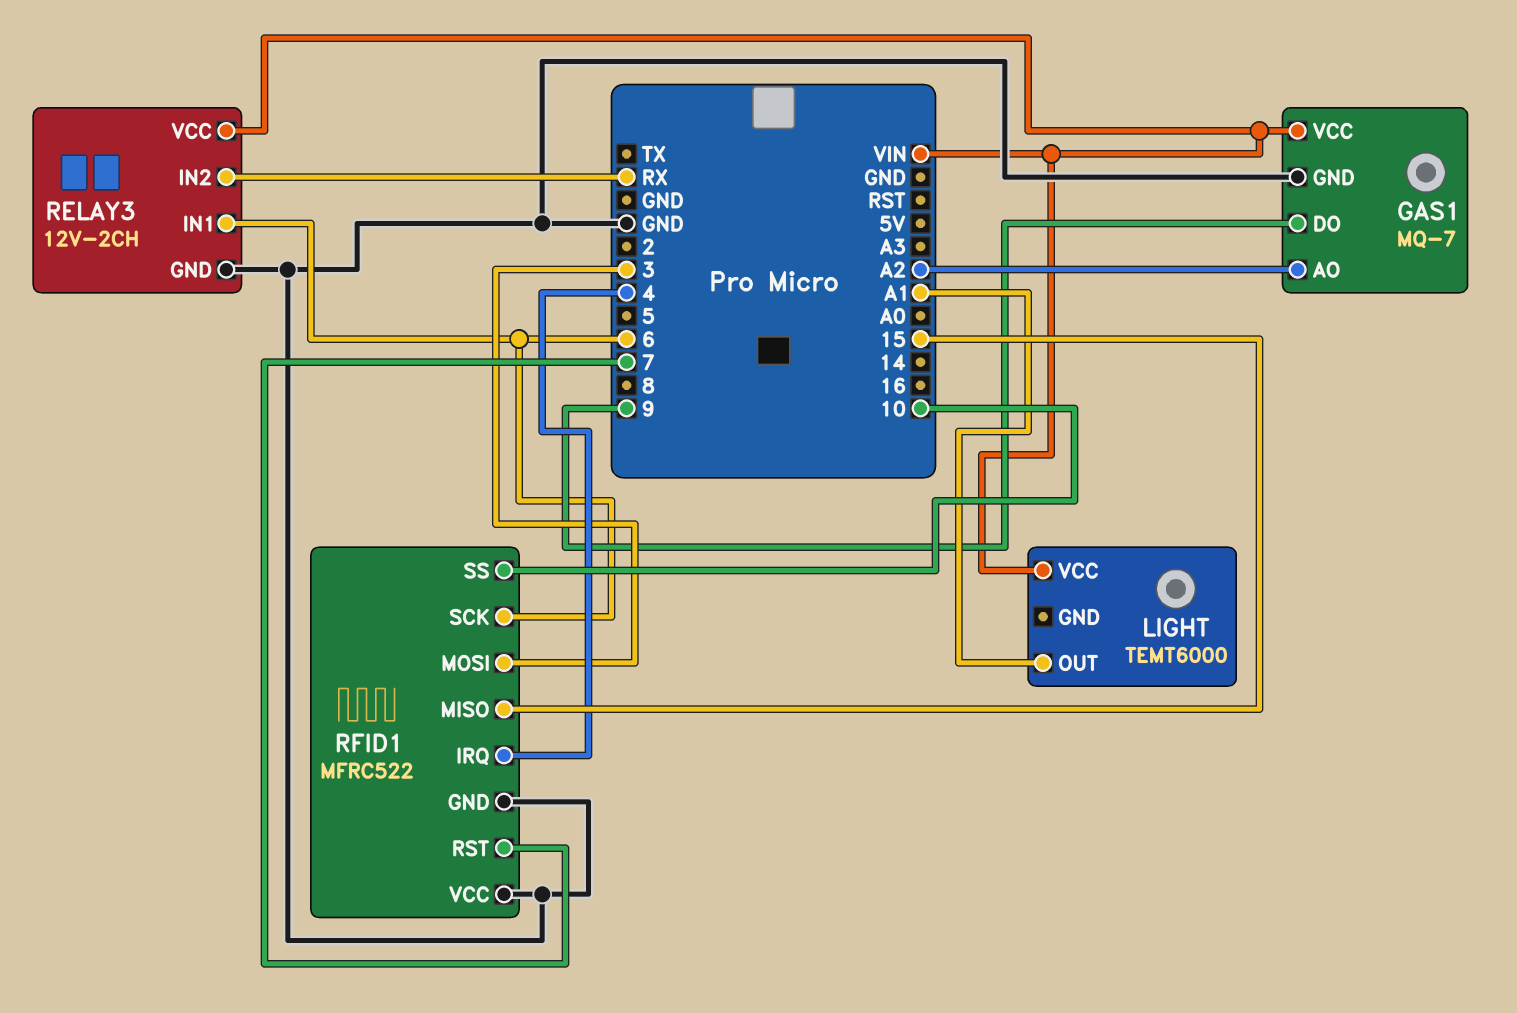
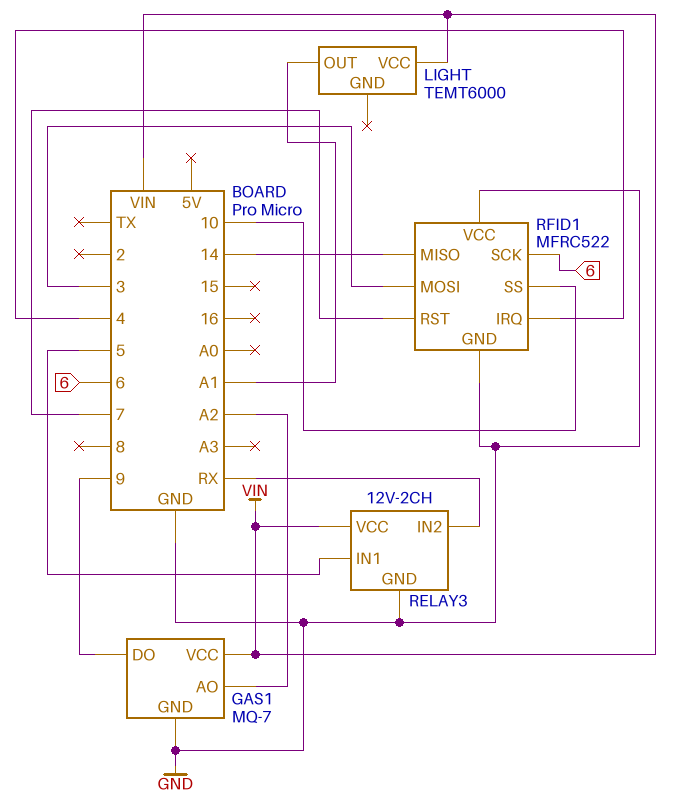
RELAY3 pin IN1: 6 -> 5
RFID1 pin MISO: 15 -> 14

